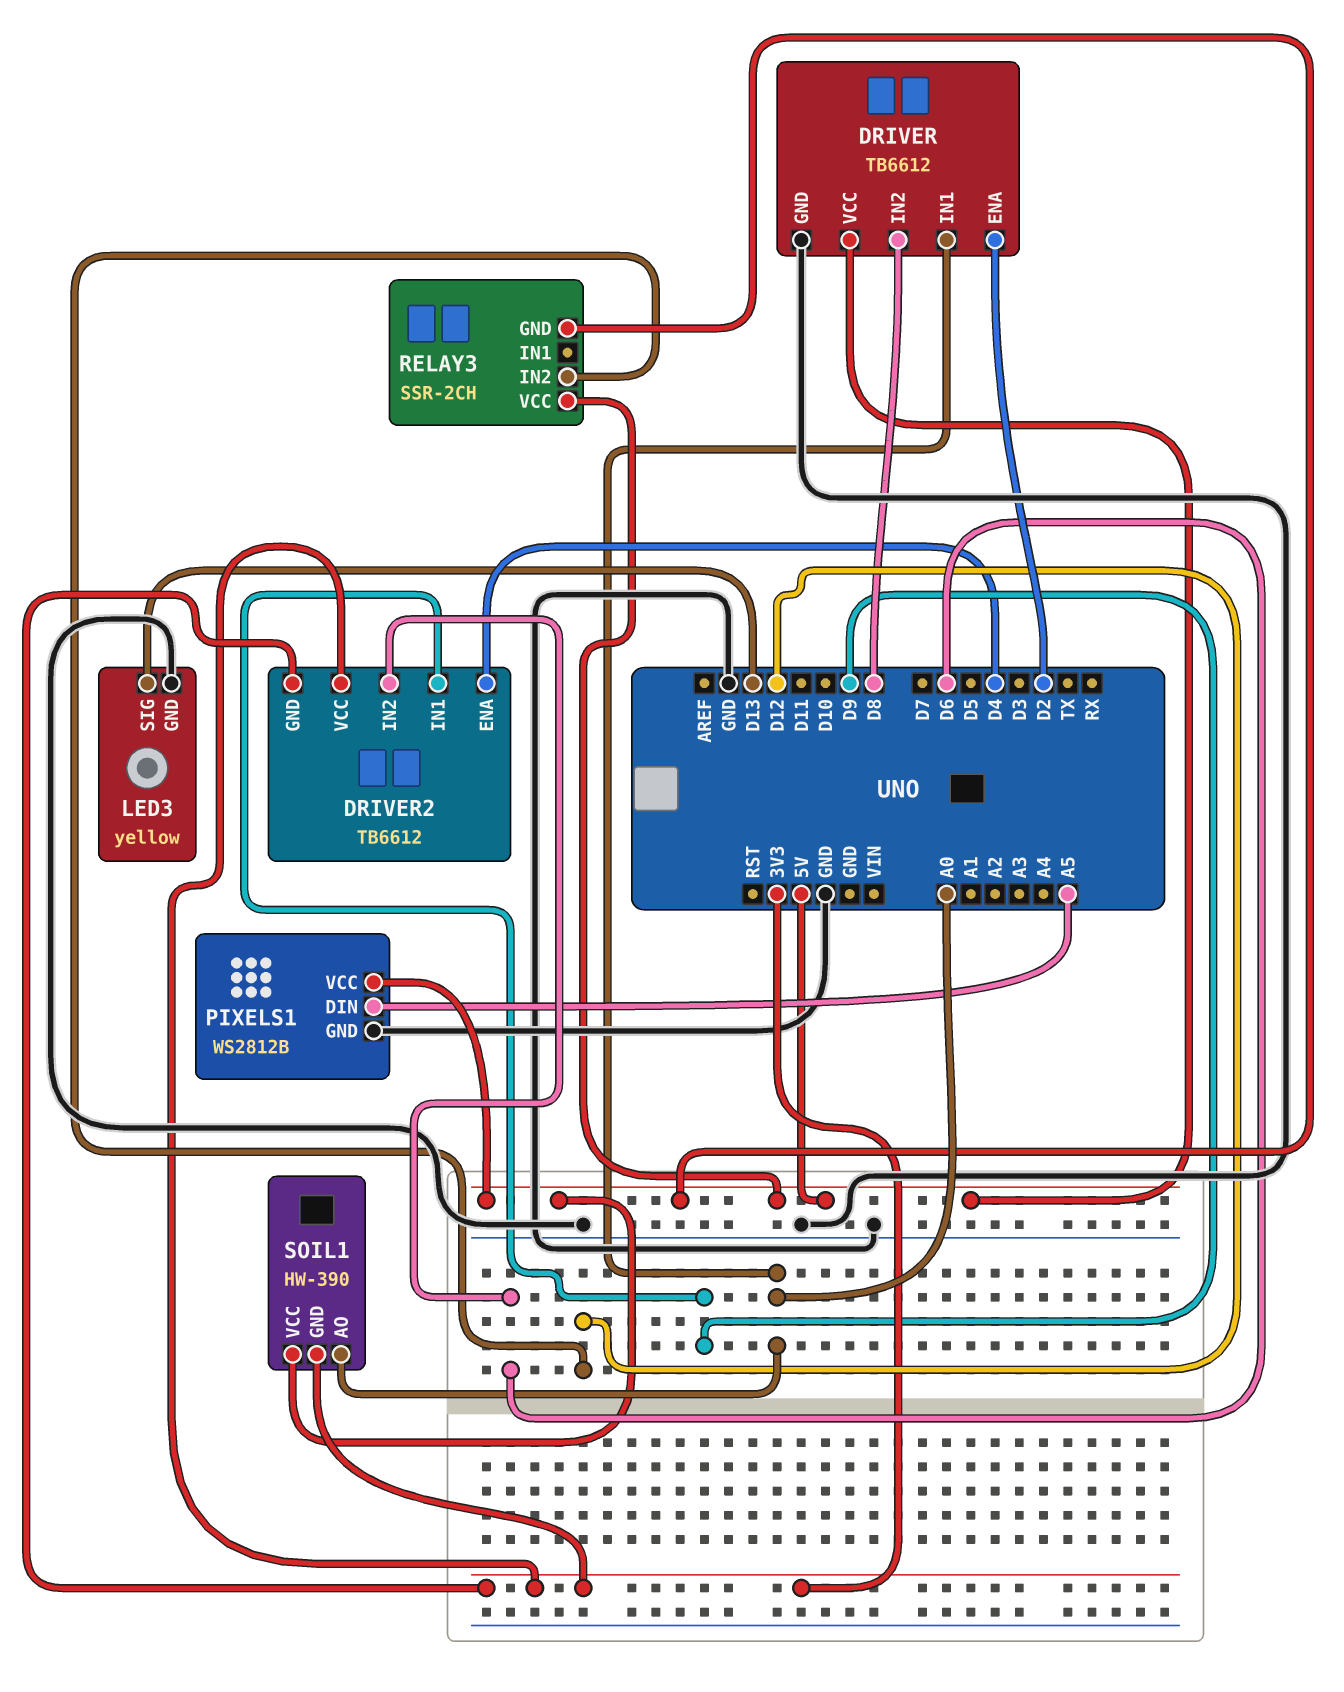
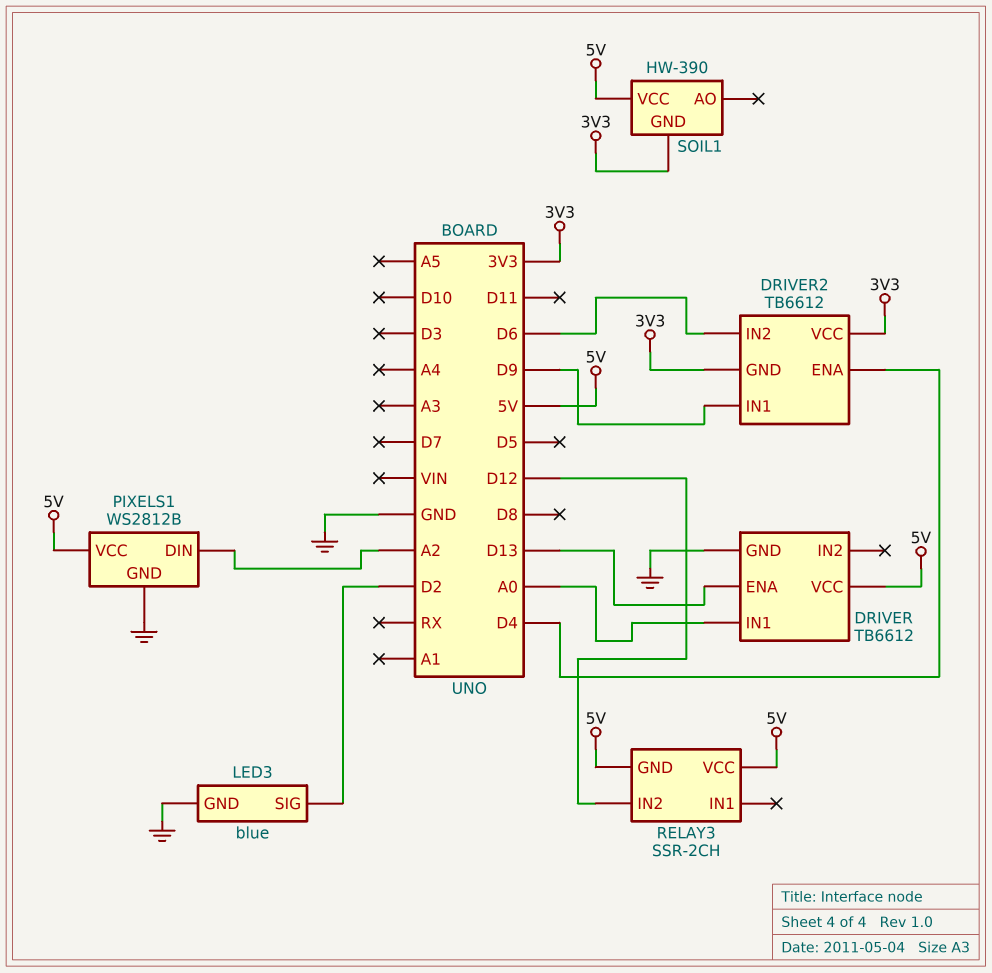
DRIVER pin ENA: D2 -> D13
DRIVER pin IN2: D8 -> none
LED3: yellow -> blue
LED3 pin SIG: D13 -> D2
PIXELS1 pin DIN: A5 -> A2
SOIL1 pin AO: A0 -> none

